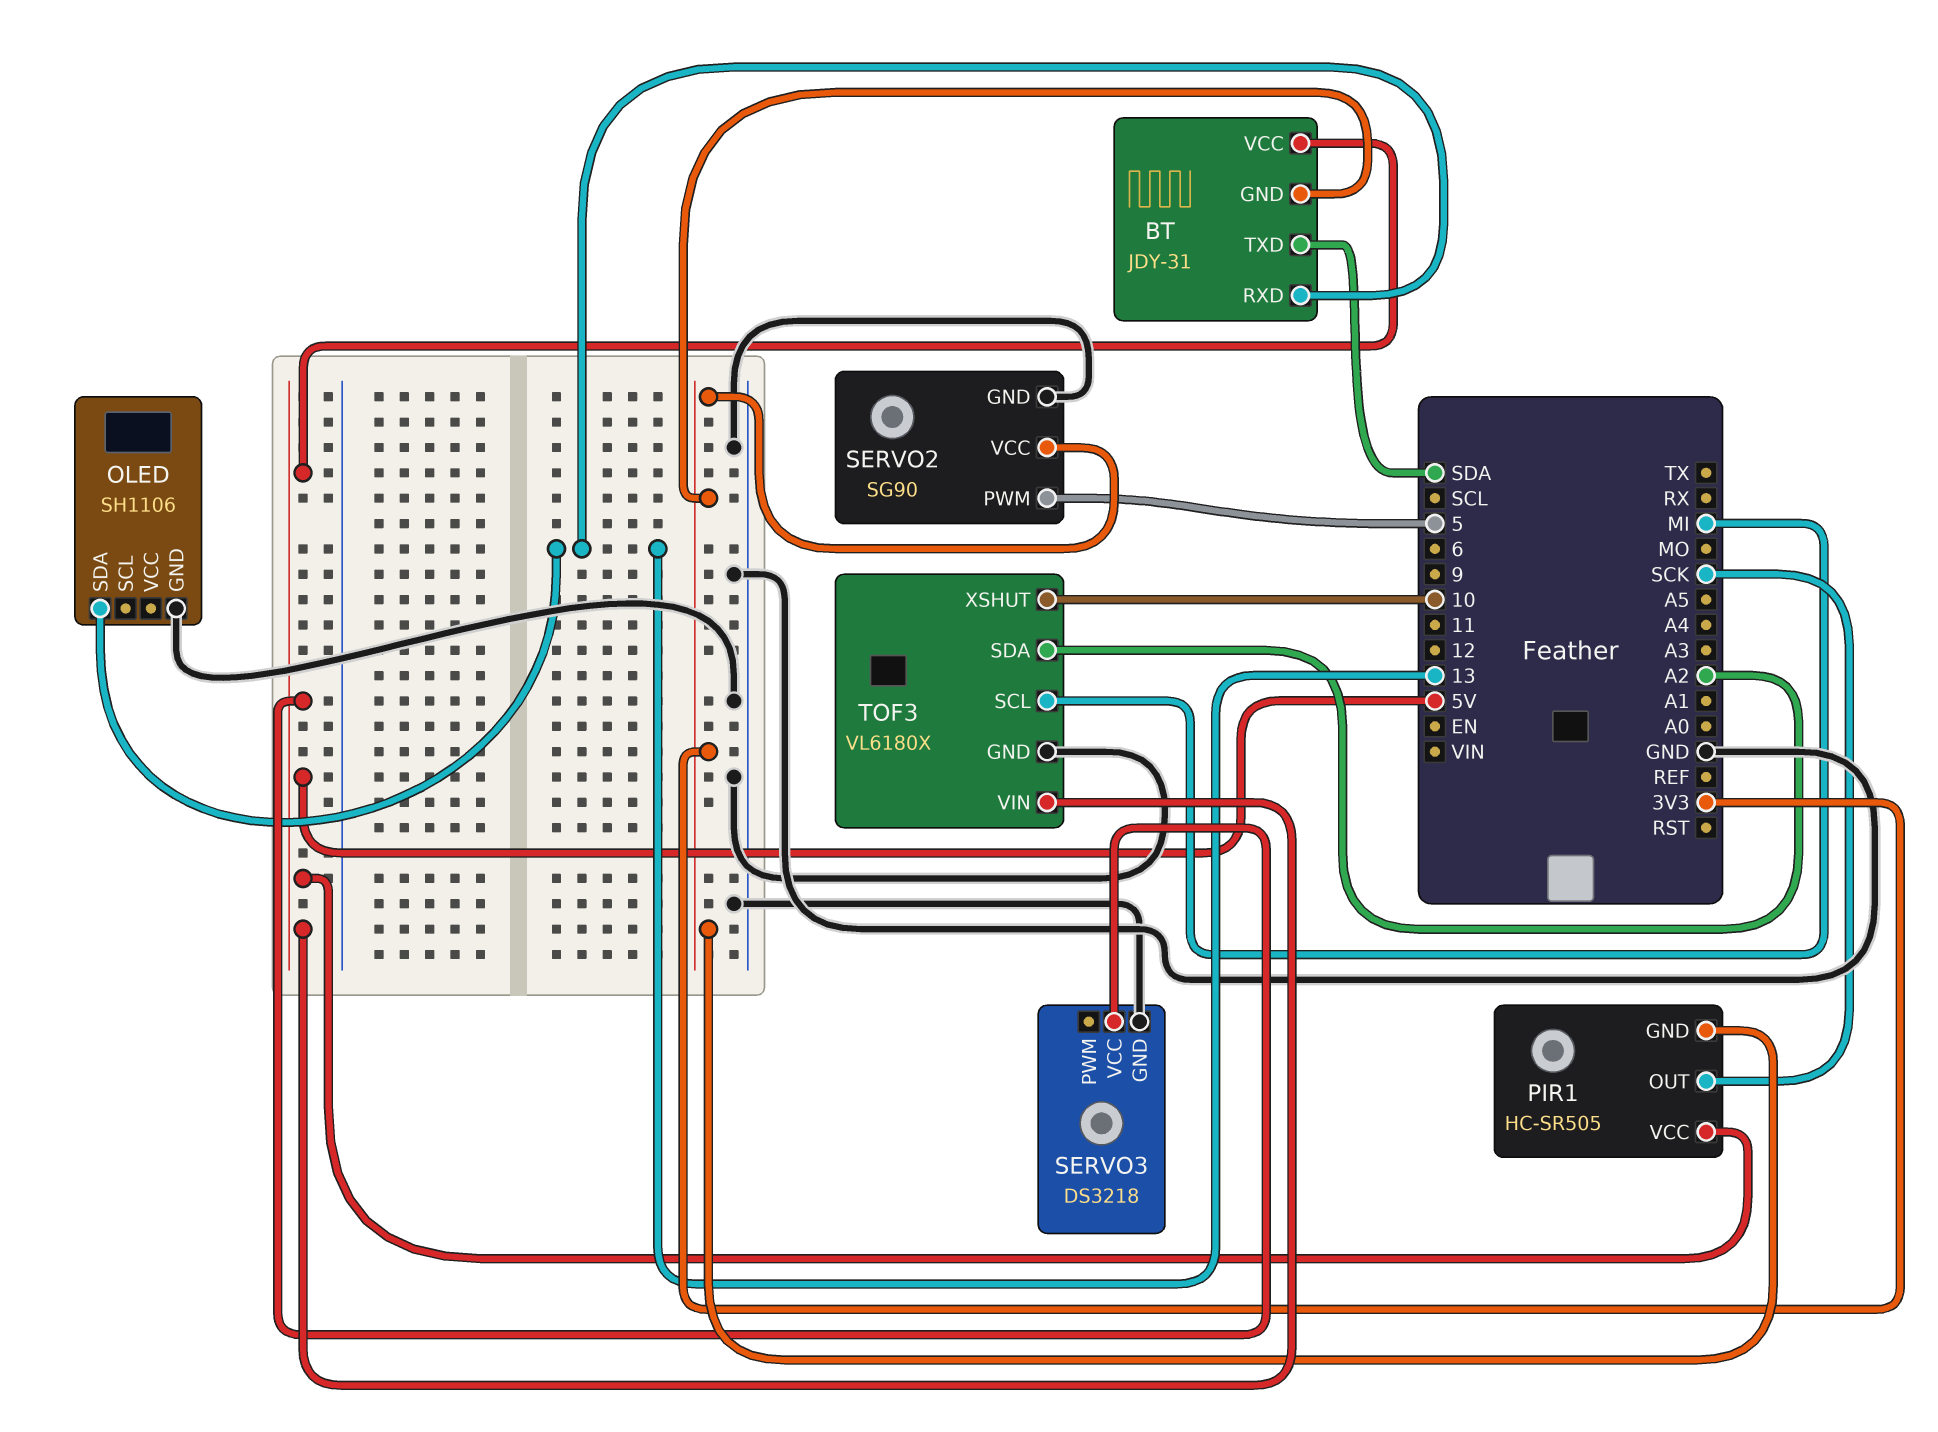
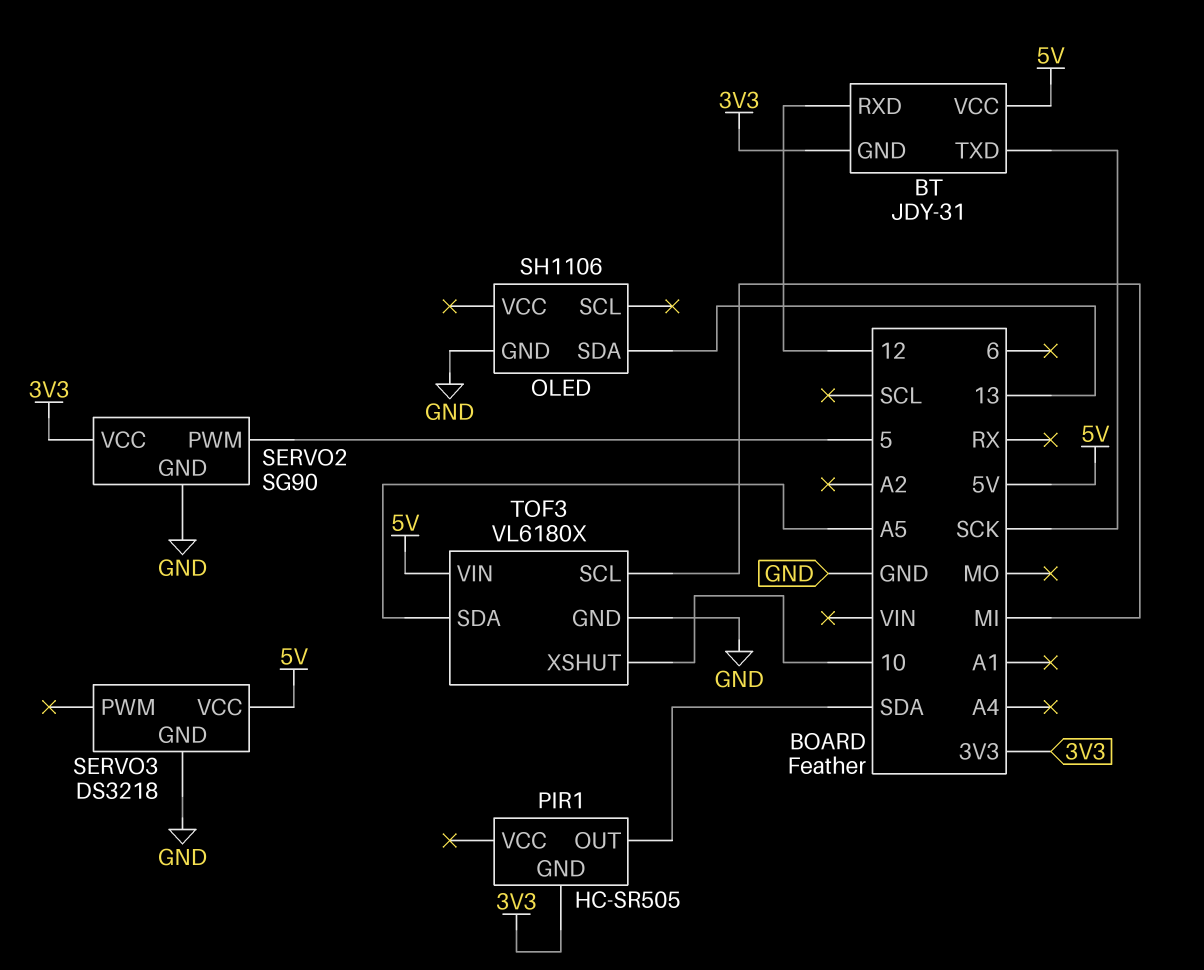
BT pin RXD: 13 -> 12
BT pin TXD: SDA -> SCK
PIR1 pin OUT: SCK -> SDA
PIR1 pin VCC: 5V -> none
TOF3 pin SDA: A2 -> A5

